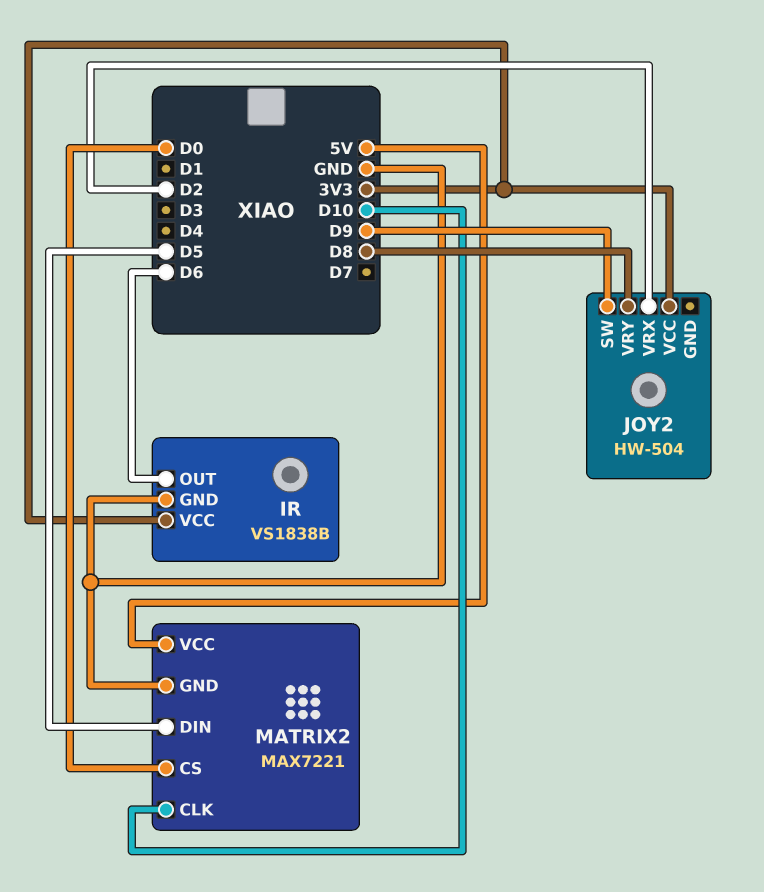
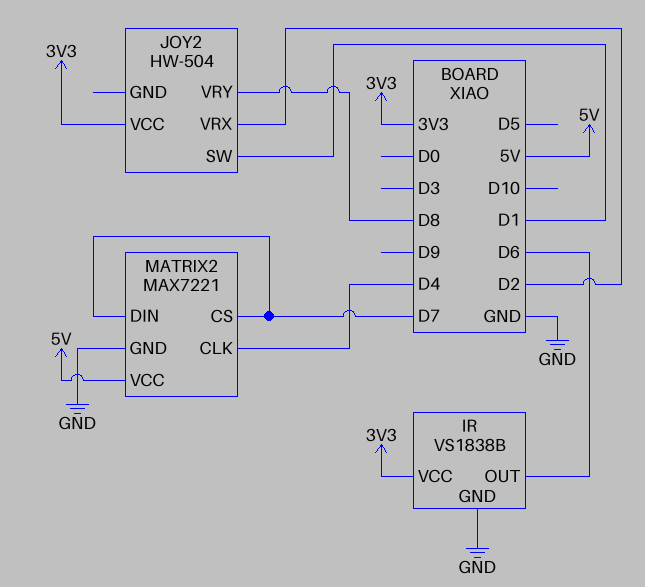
JOY2 pin SW: D9 -> D1
MATRIX2 pin CLK: D10 -> D4
MATRIX2 pin CS: D0 -> D7
MATRIX2 pin DIN: D5 -> D7

